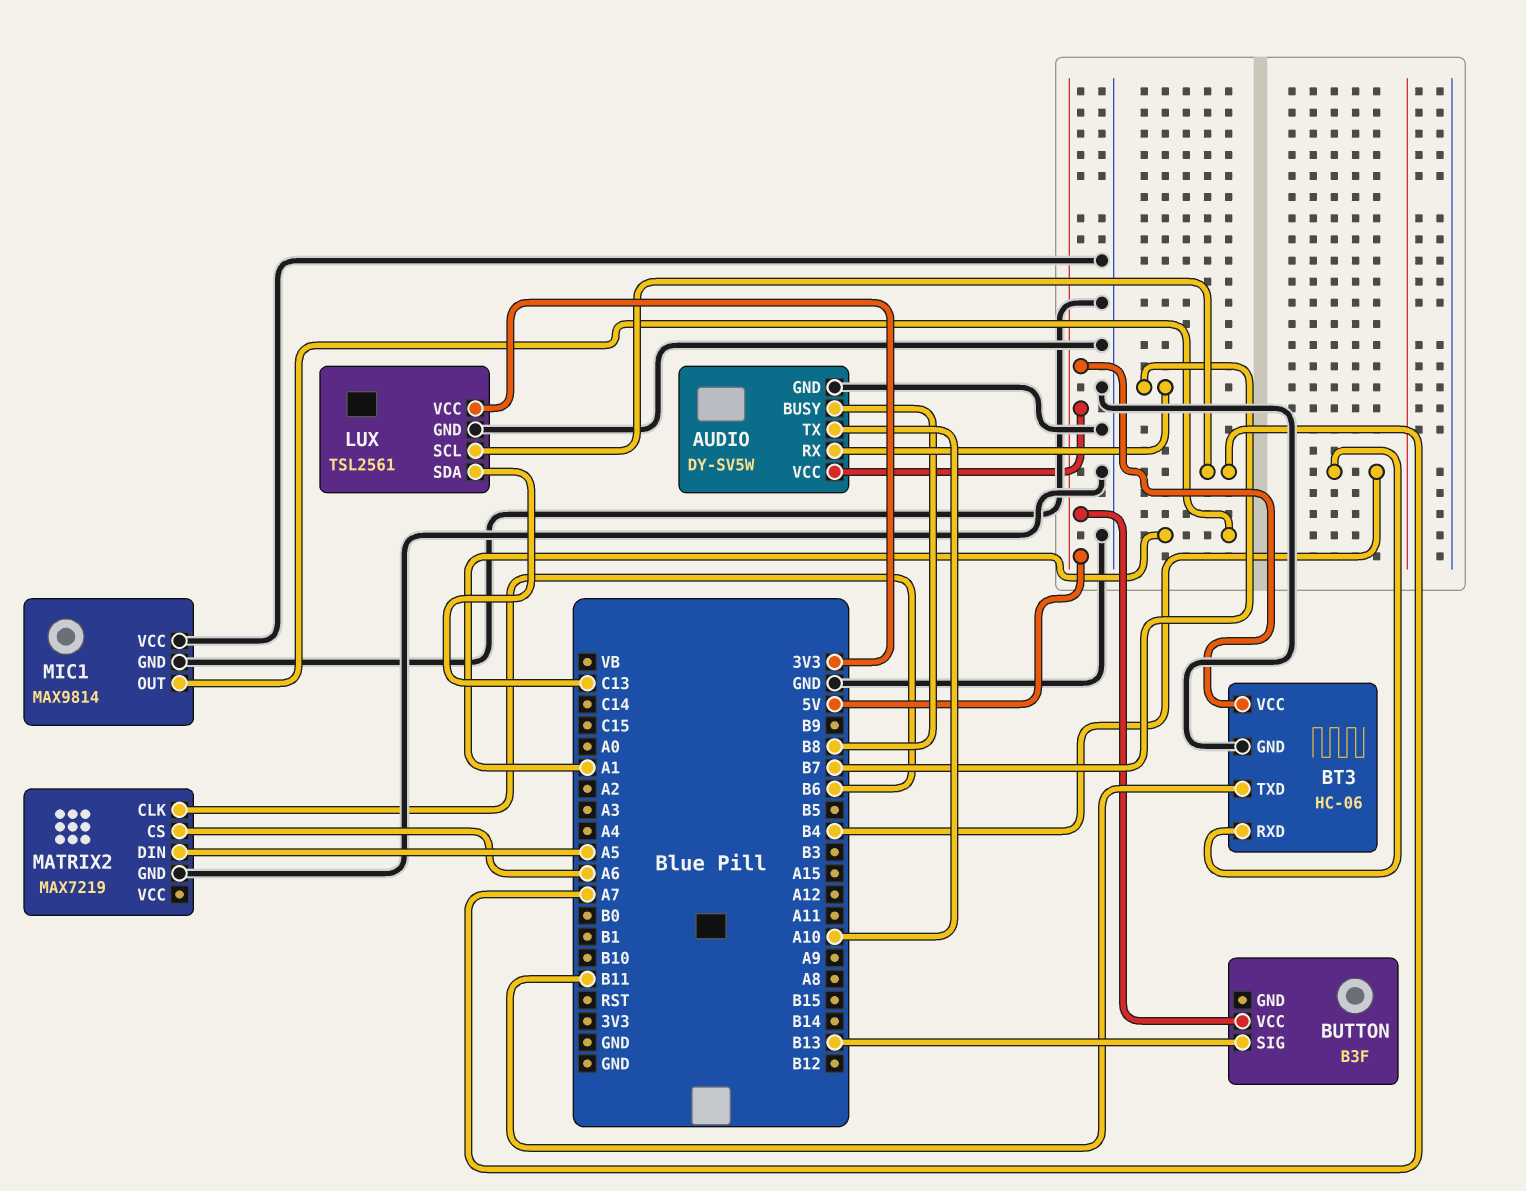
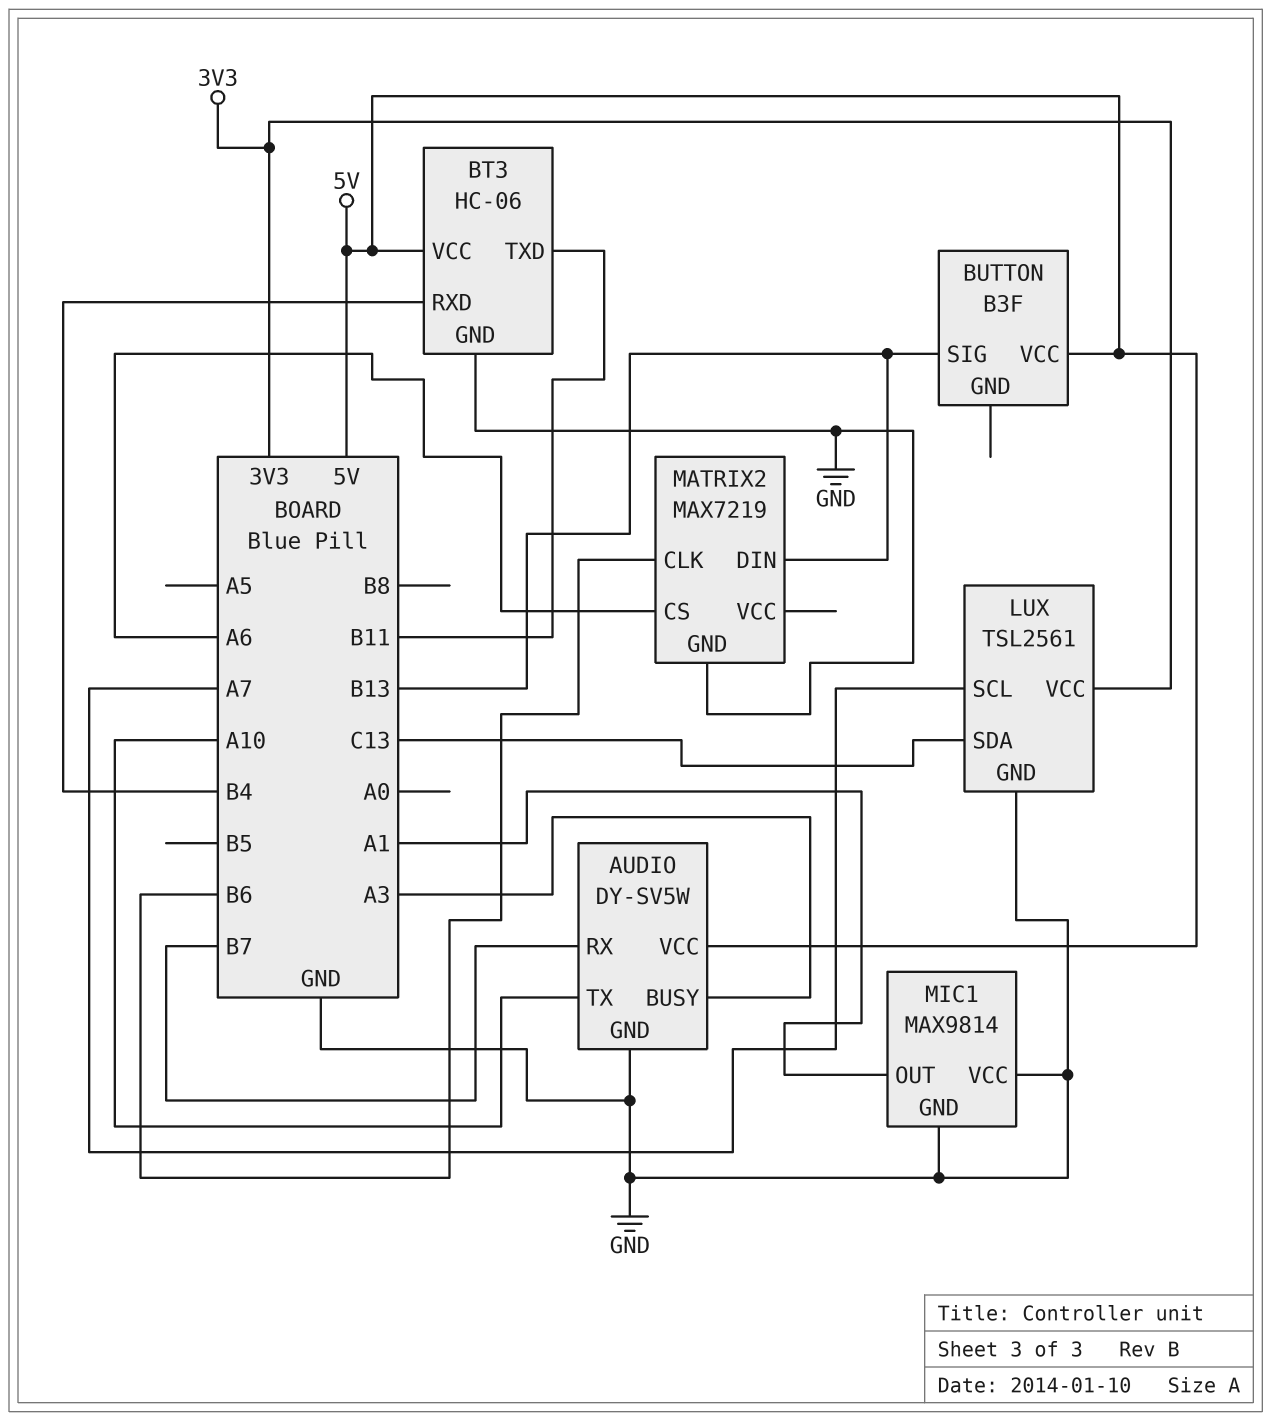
AUDIO pin BUSY: B8 -> A3
MATRIX2 pin DIN: A5 -> B13

